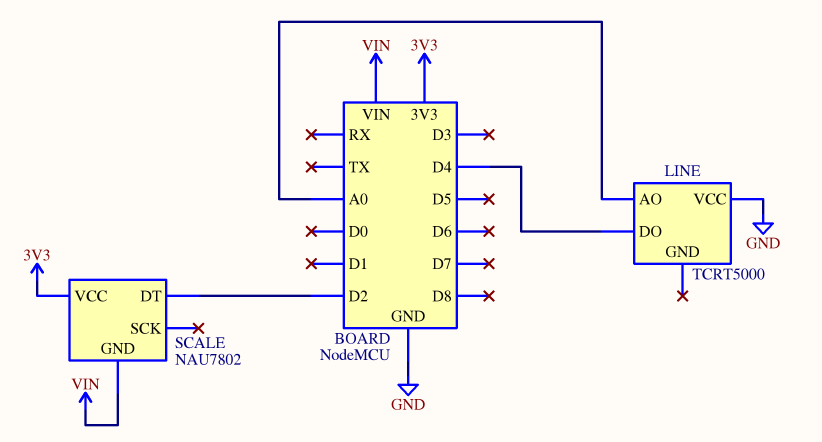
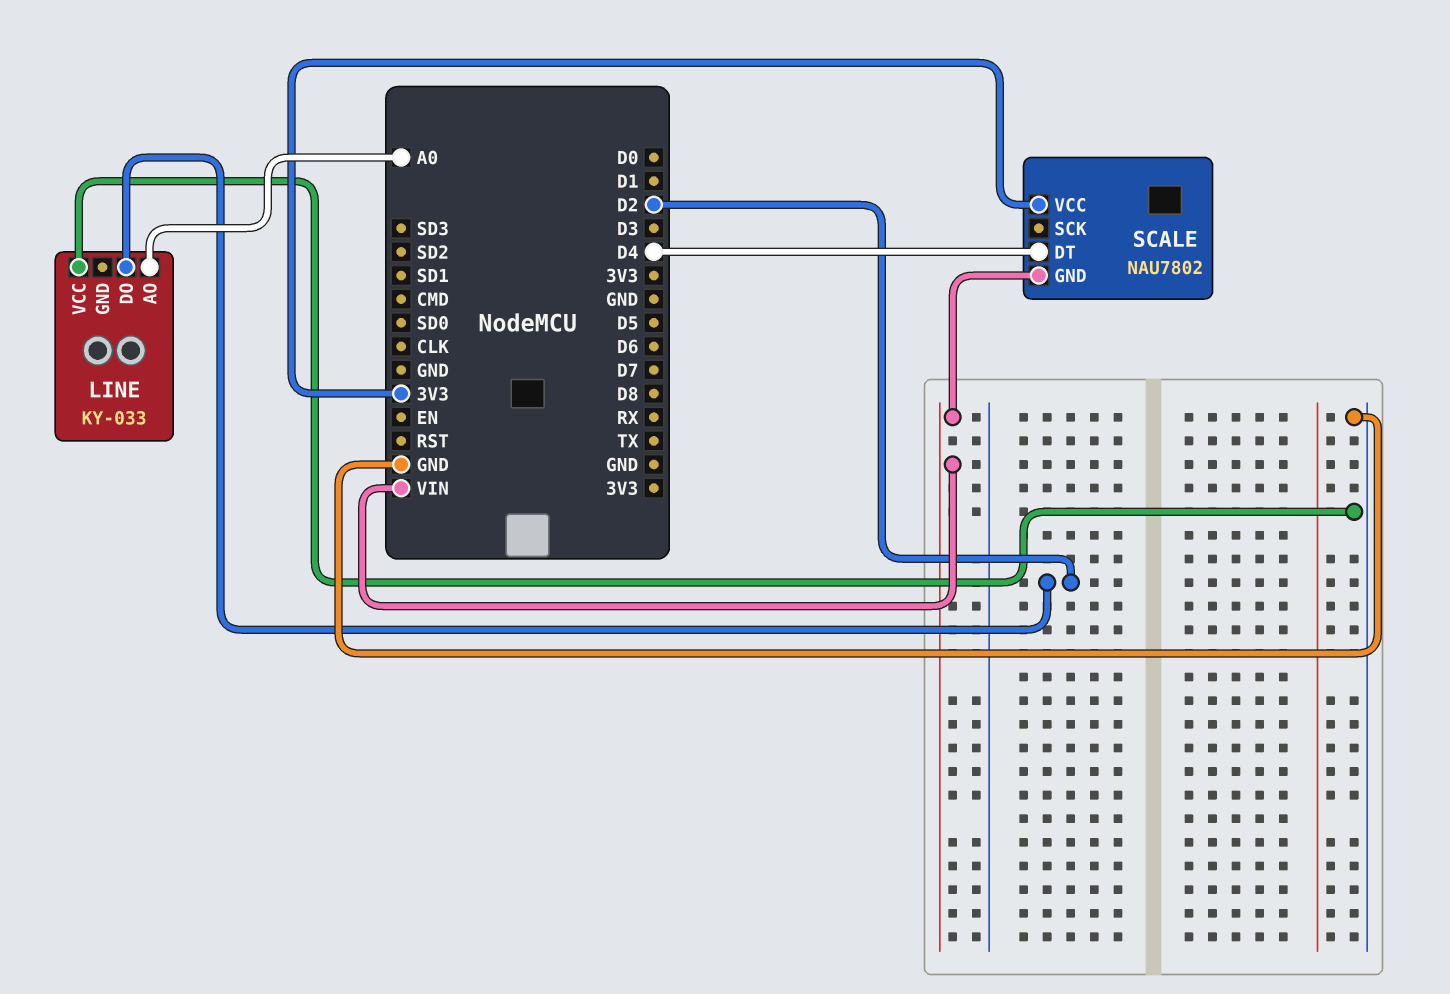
LINE: TCRT5000 -> KY-033
LINE pin DO: D4 -> D2
SCALE pin DT: D2 -> D4

